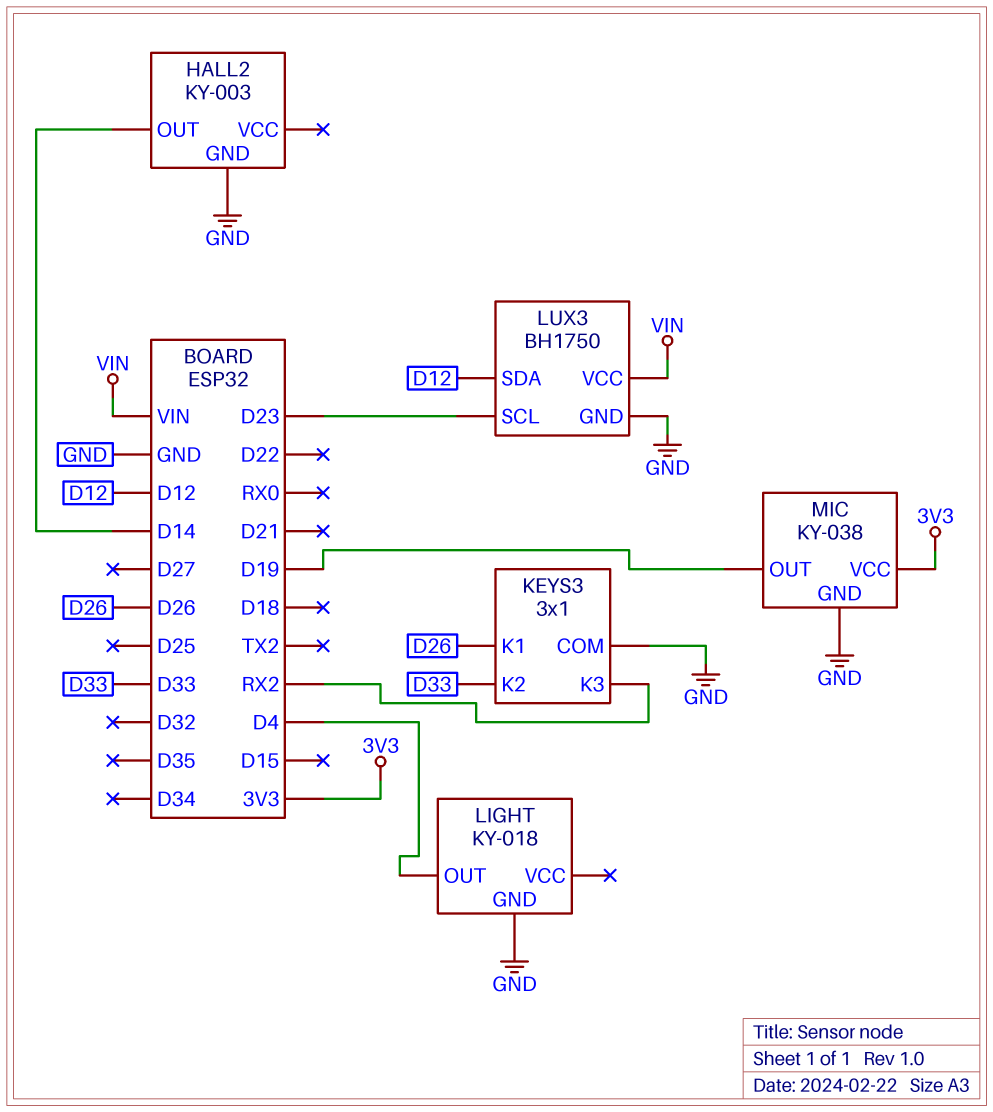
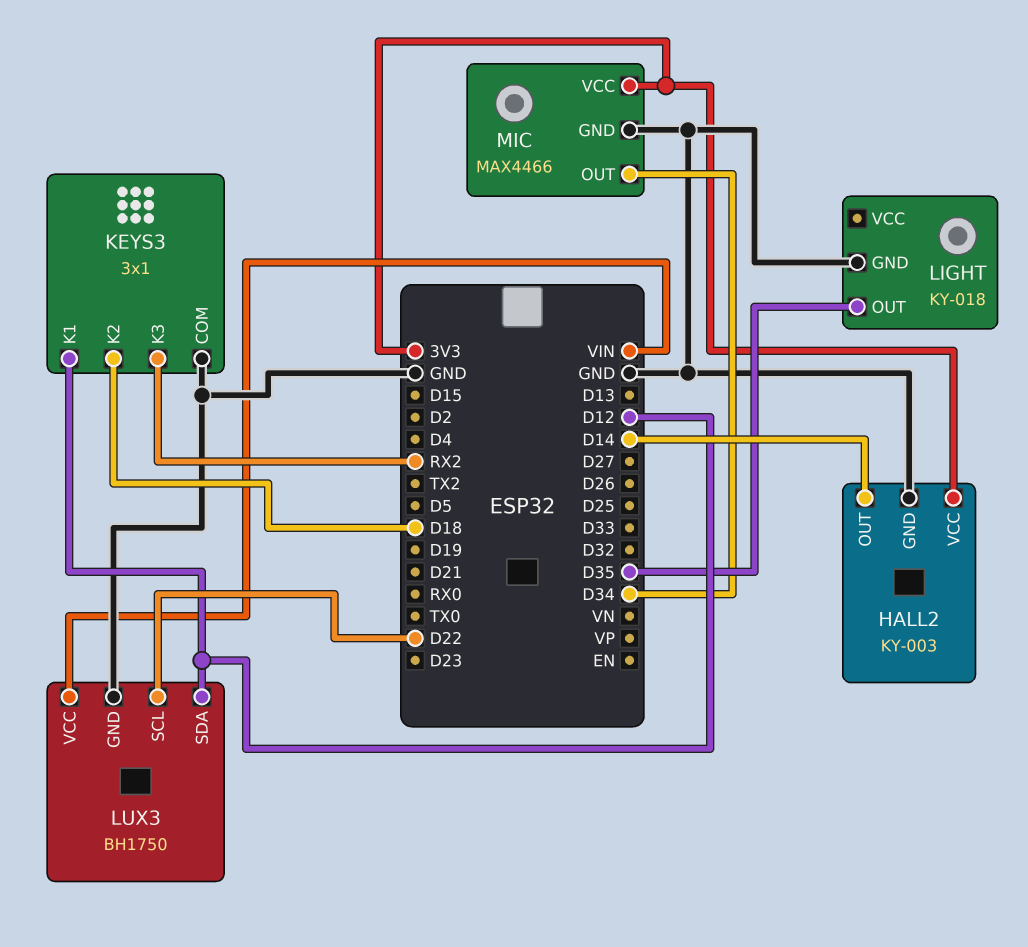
HALL2 pin VCC: none -> 3V3
KEYS3 pin K1: D26 -> D12
KEYS3 pin K2: D33 -> D18
LIGHT pin OUT: D4 -> D35
LUX3 pin SCL: D23 -> D22
MIC: KY-038 -> MAX4466
MIC pin OUT: D19 -> D34

